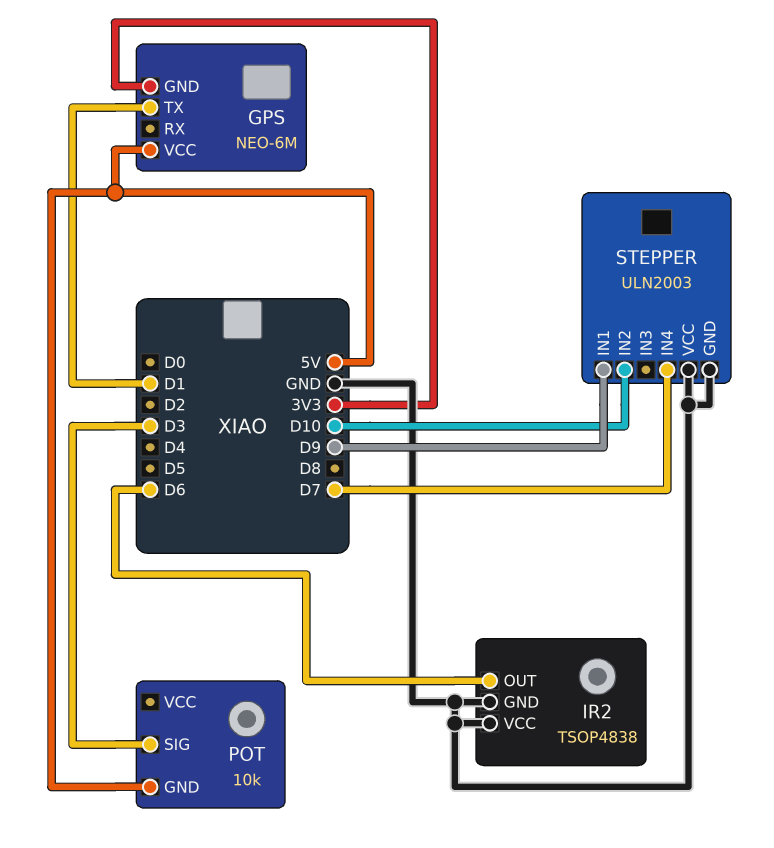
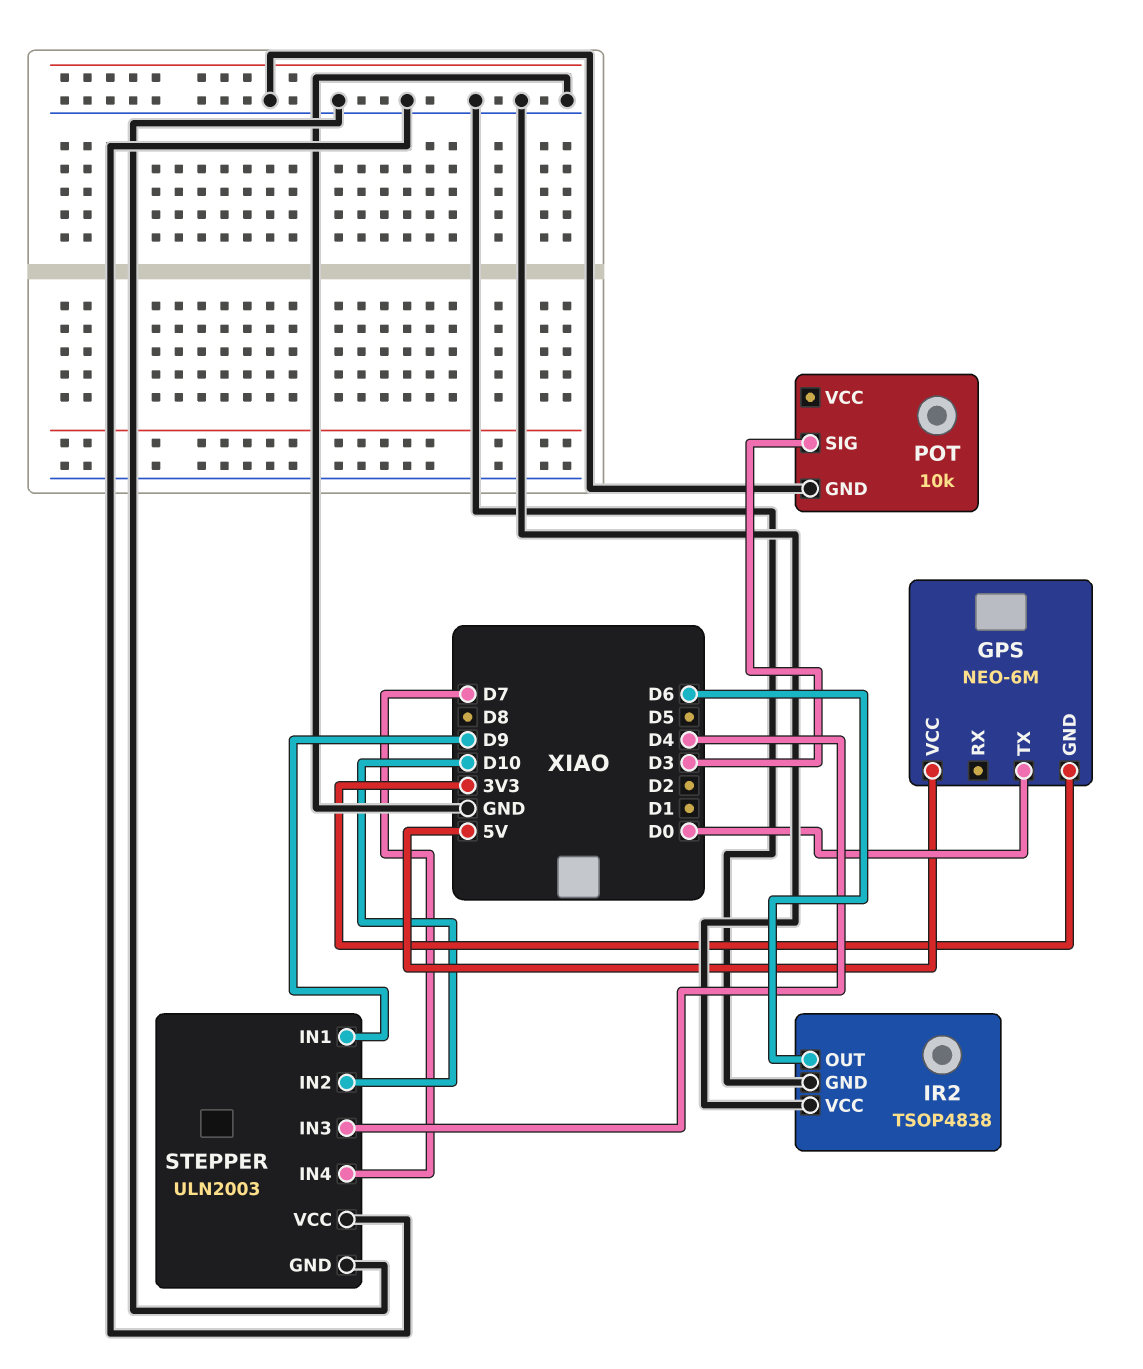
GPS pin TX: D1 -> D0
POT pin GND: 5V -> GND
STEPPER pin IN3: none -> D4

